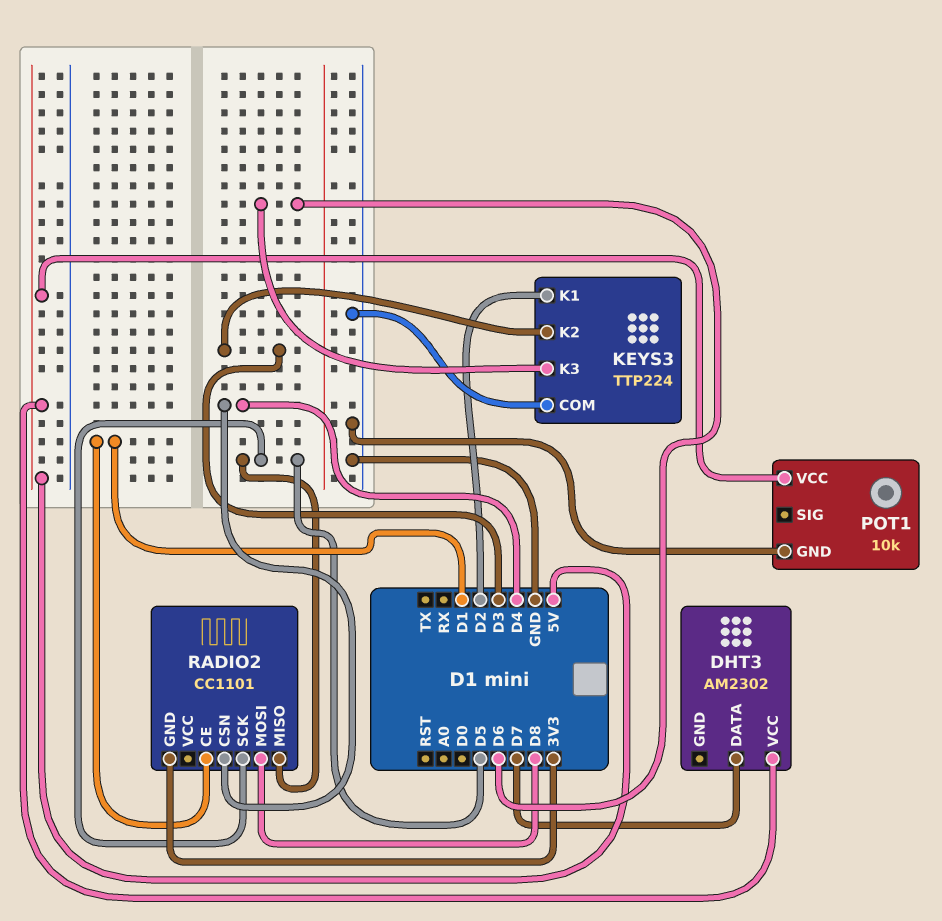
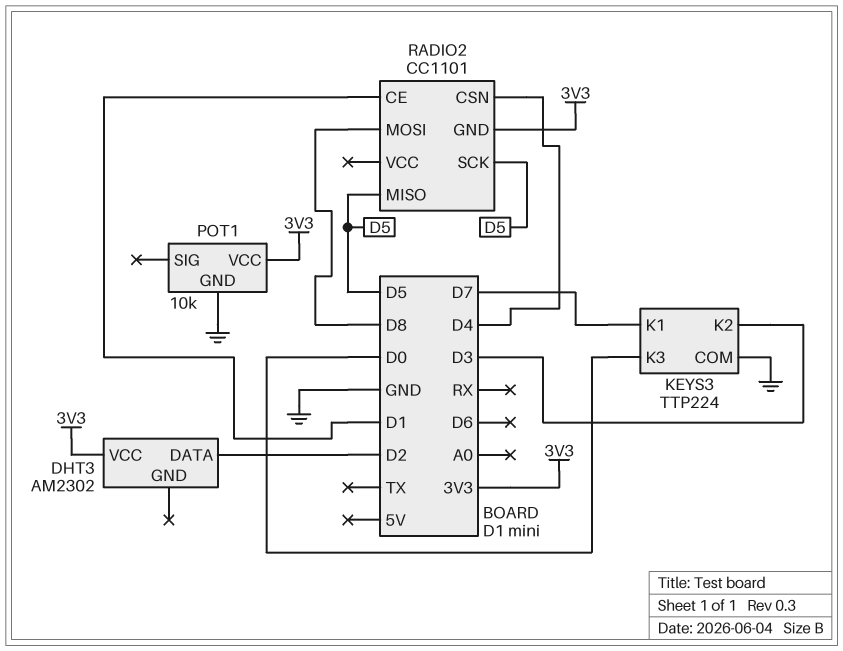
DHT3 pin DATA: D7 -> D2
DHT3 pin VCC: 5V -> 3V3
KEYS3 pin K1: D2 -> D7
KEYS3 pin K3: D6 -> D0
POT1 pin VCC: 5V -> 3V3

